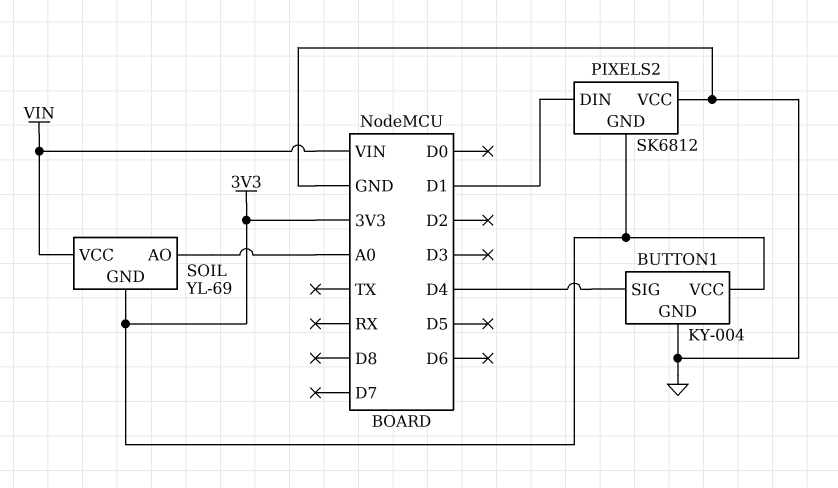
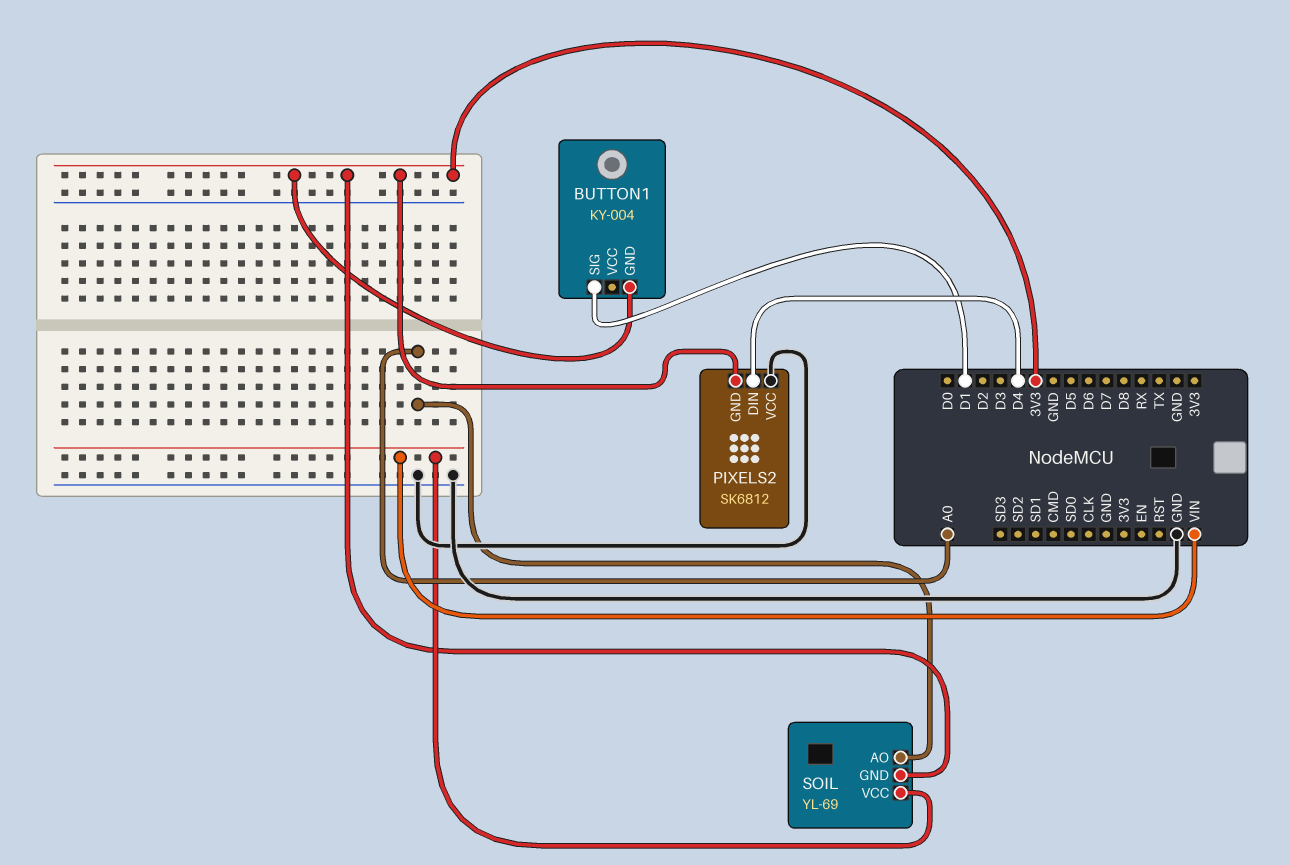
BUTTON1 pin GND: GND -> 3V3
BUTTON1 pin SIG: D4 -> D1
BUTTON1 pin VCC: 3V3 -> none
PIXELS2 pin DIN: D1 -> D4

